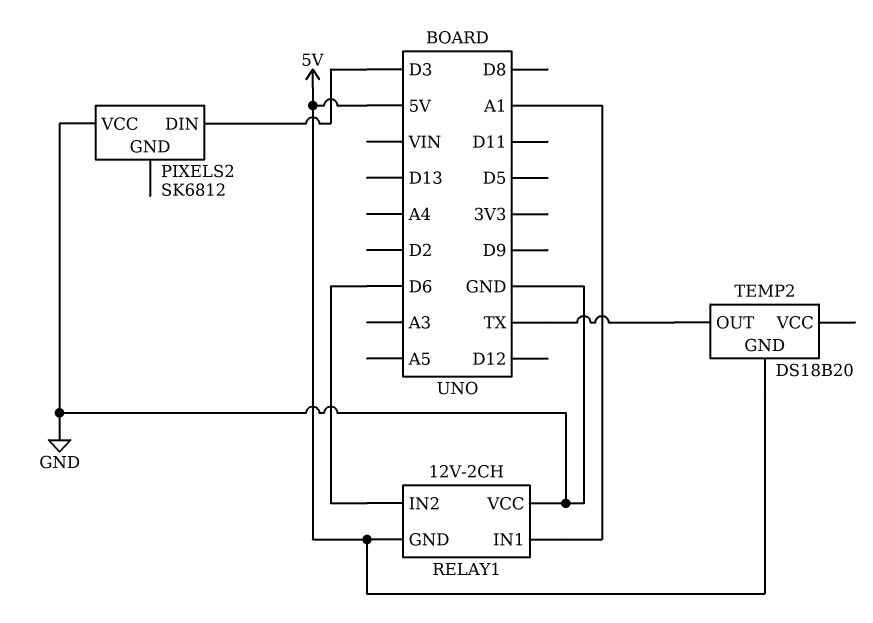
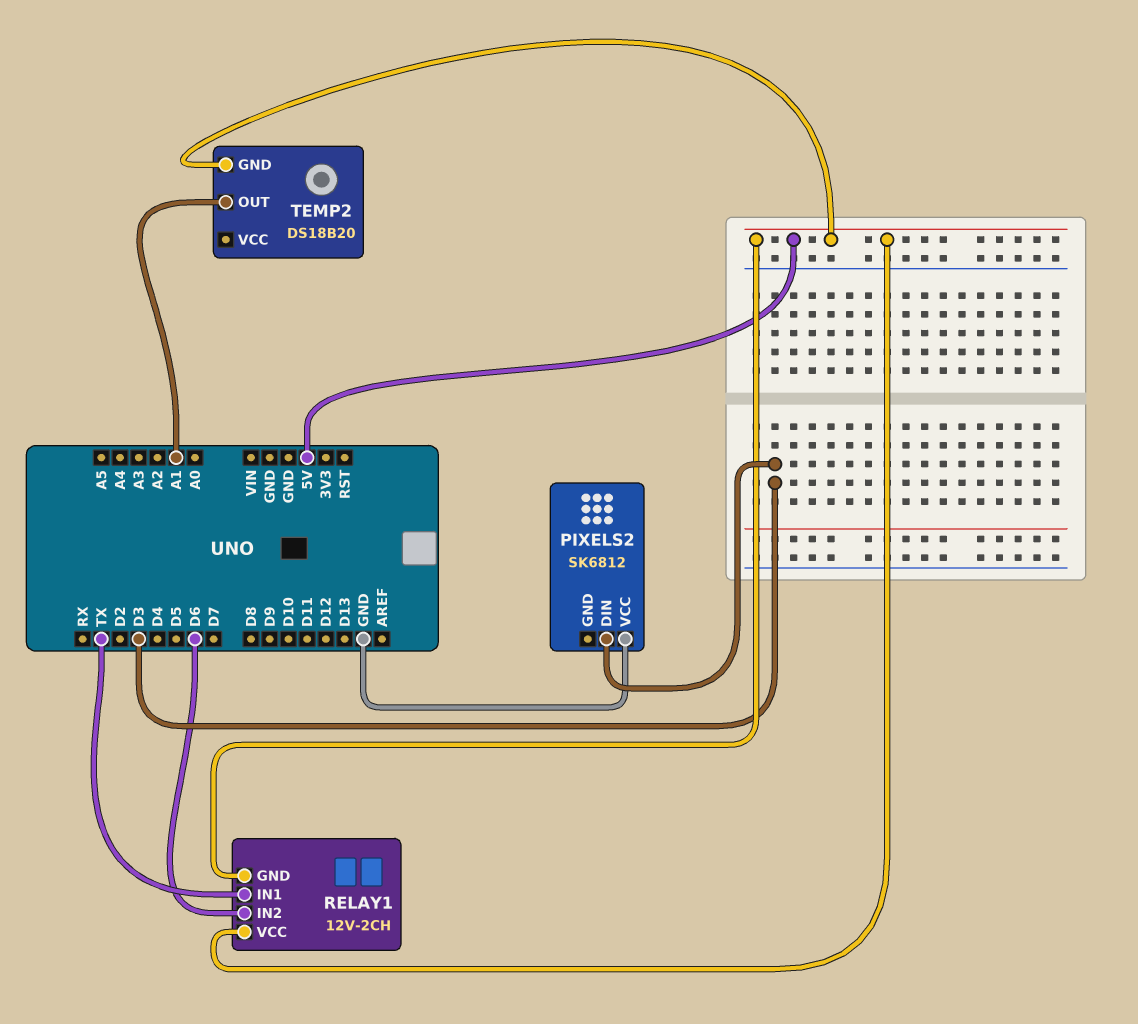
RELAY1 pin IN1: A1 -> TX
RELAY1 pin VCC: GND -> 5V
TEMP2 pin OUT: TX -> A1

